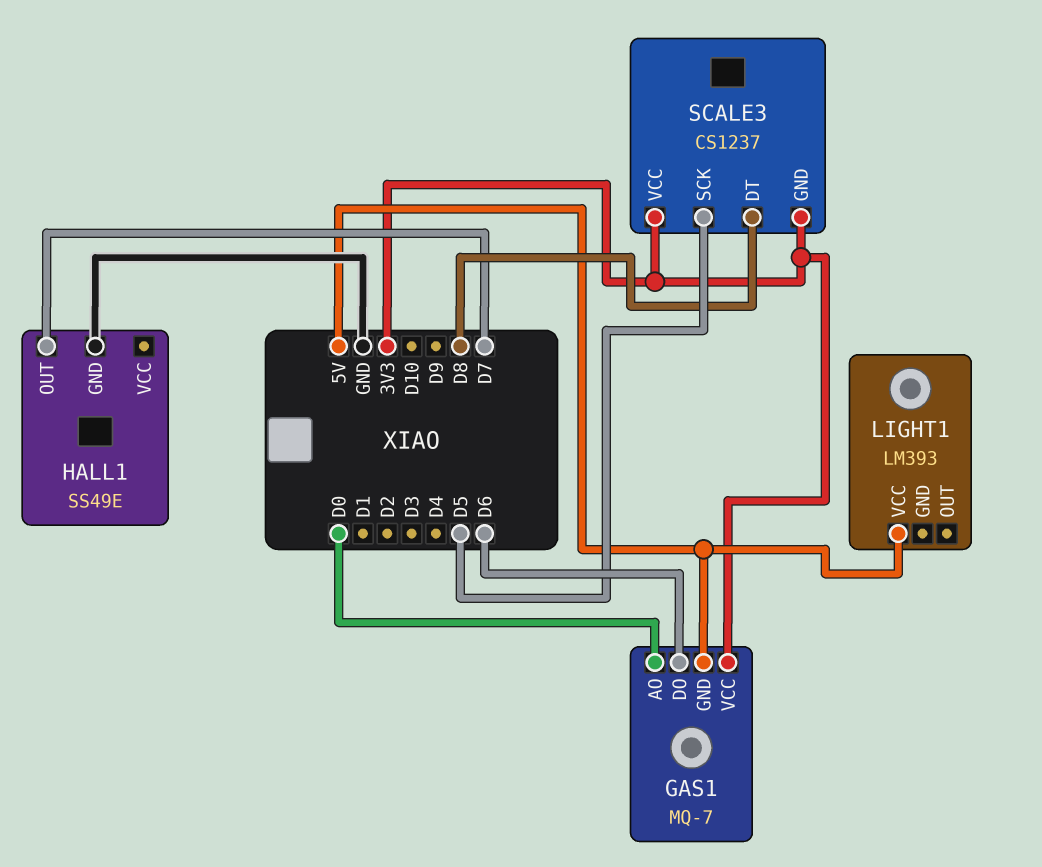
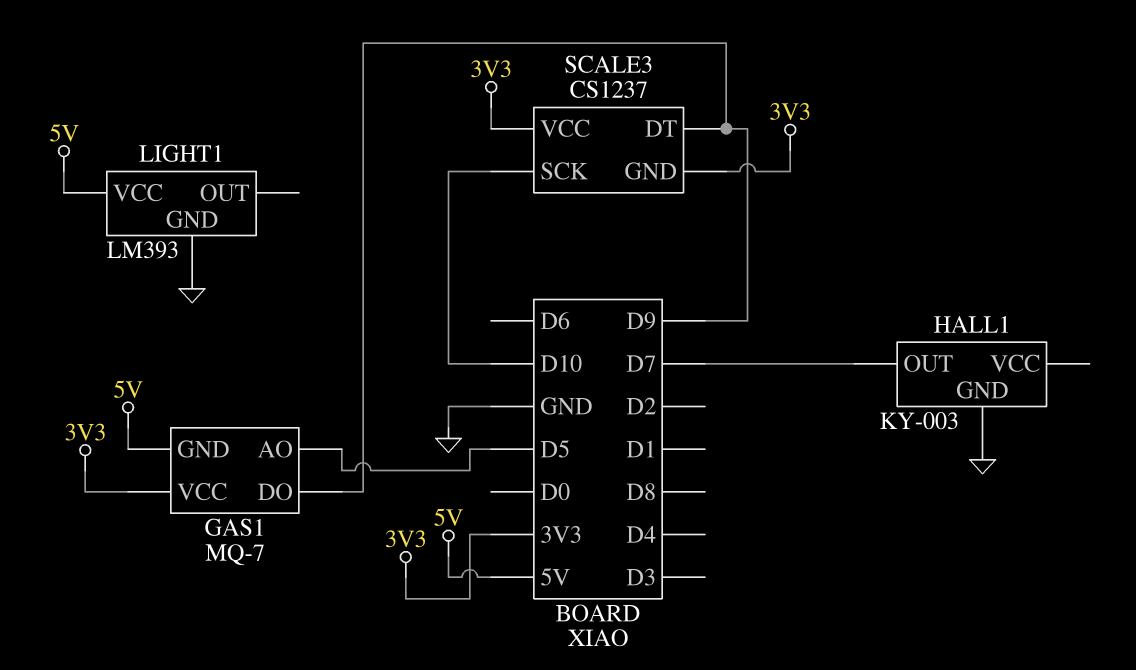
GAS1 pin AO: D0 -> D5
GAS1 pin DO: D6 -> D9
HALL1: SS49E -> KY-003
LIGHT1 pin GND: none -> GND
SCALE3 pin DT: D8 -> D9
SCALE3 pin SCK: D5 -> D10

